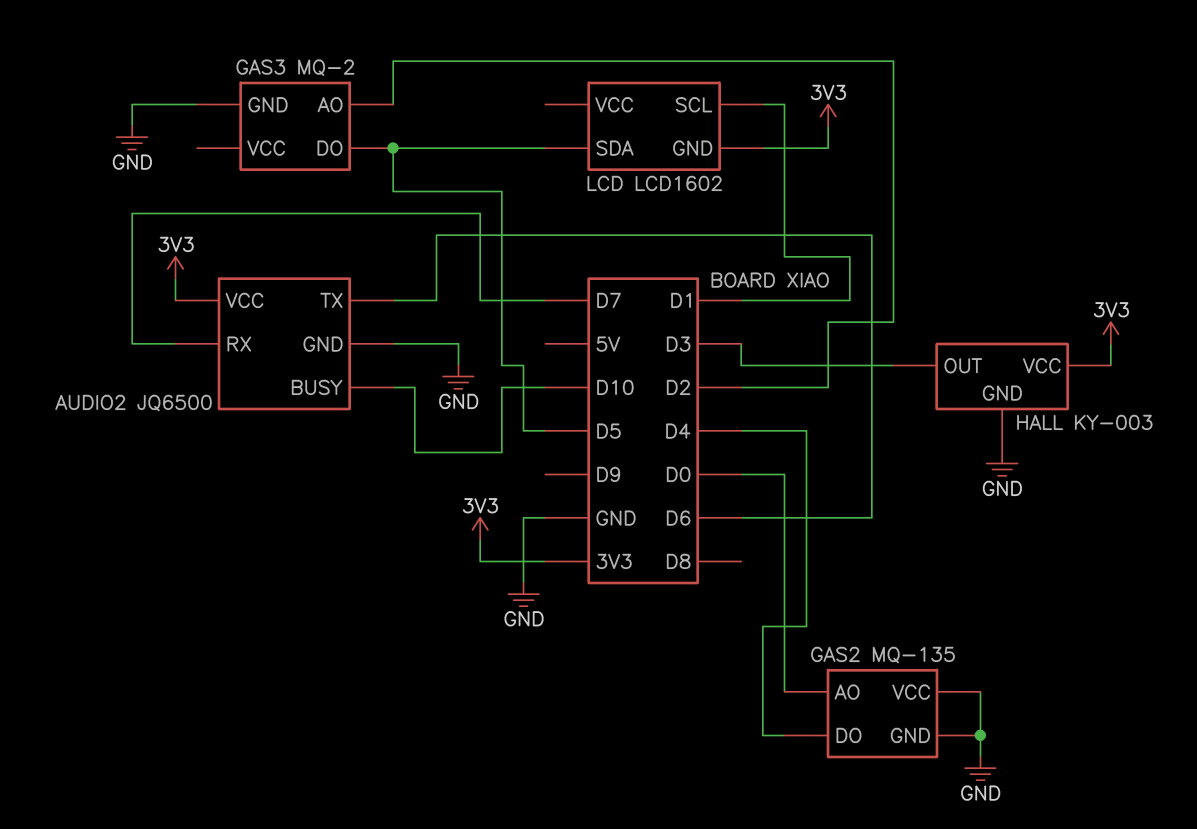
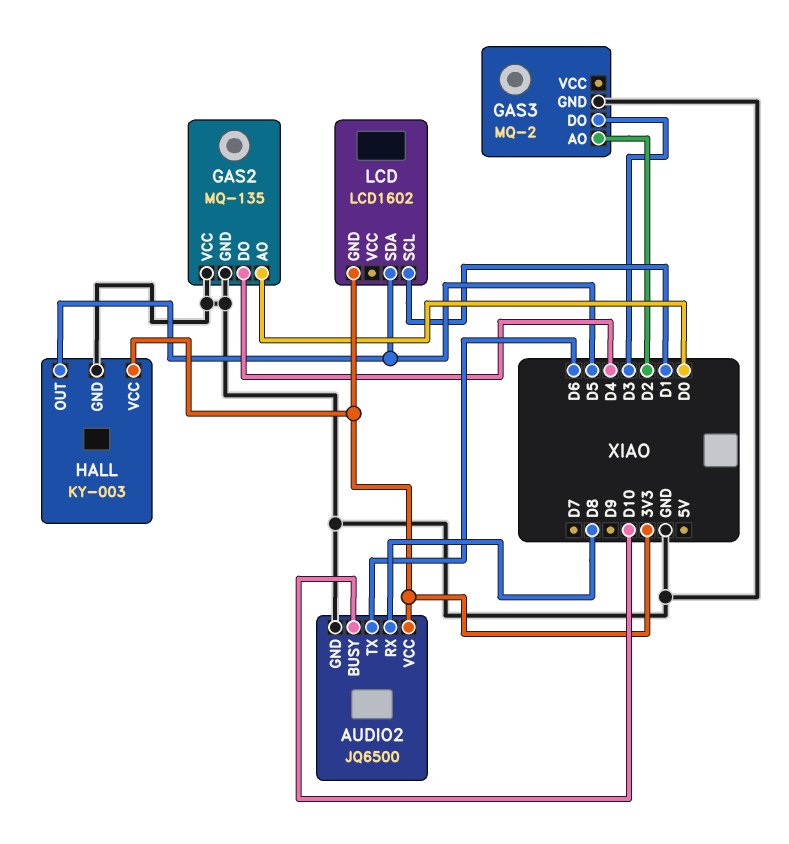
AUDIO2 pin RX: D7 -> D8
GAS3 pin DO: D5 -> D3
HALL pin OUT: D3 -> D5

